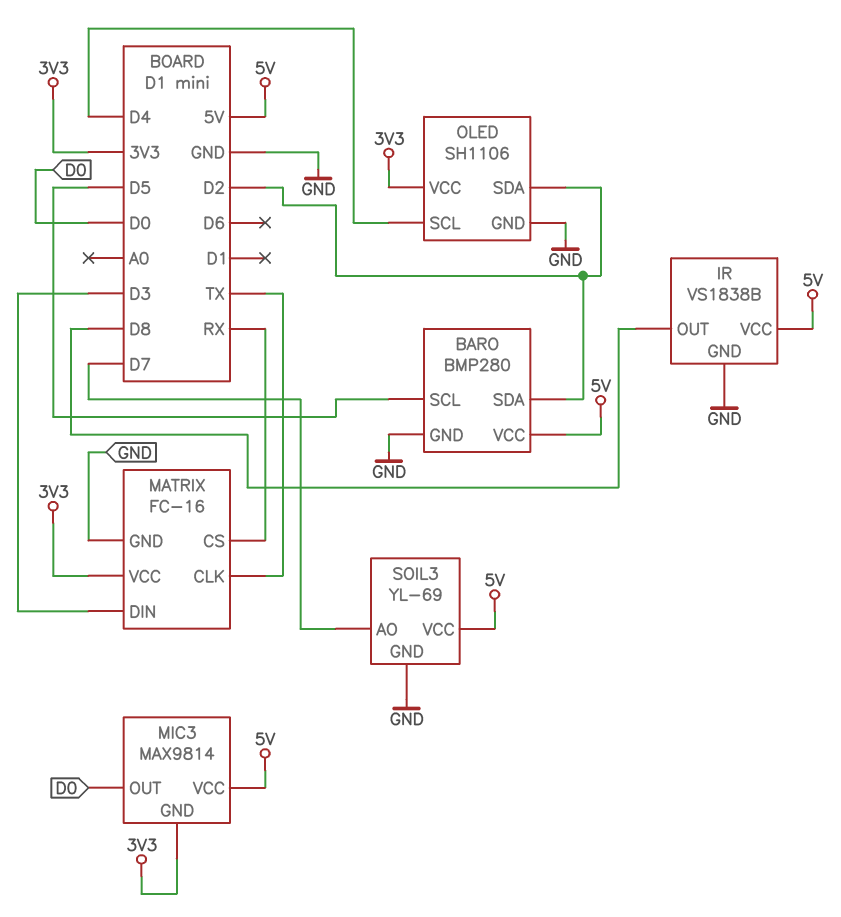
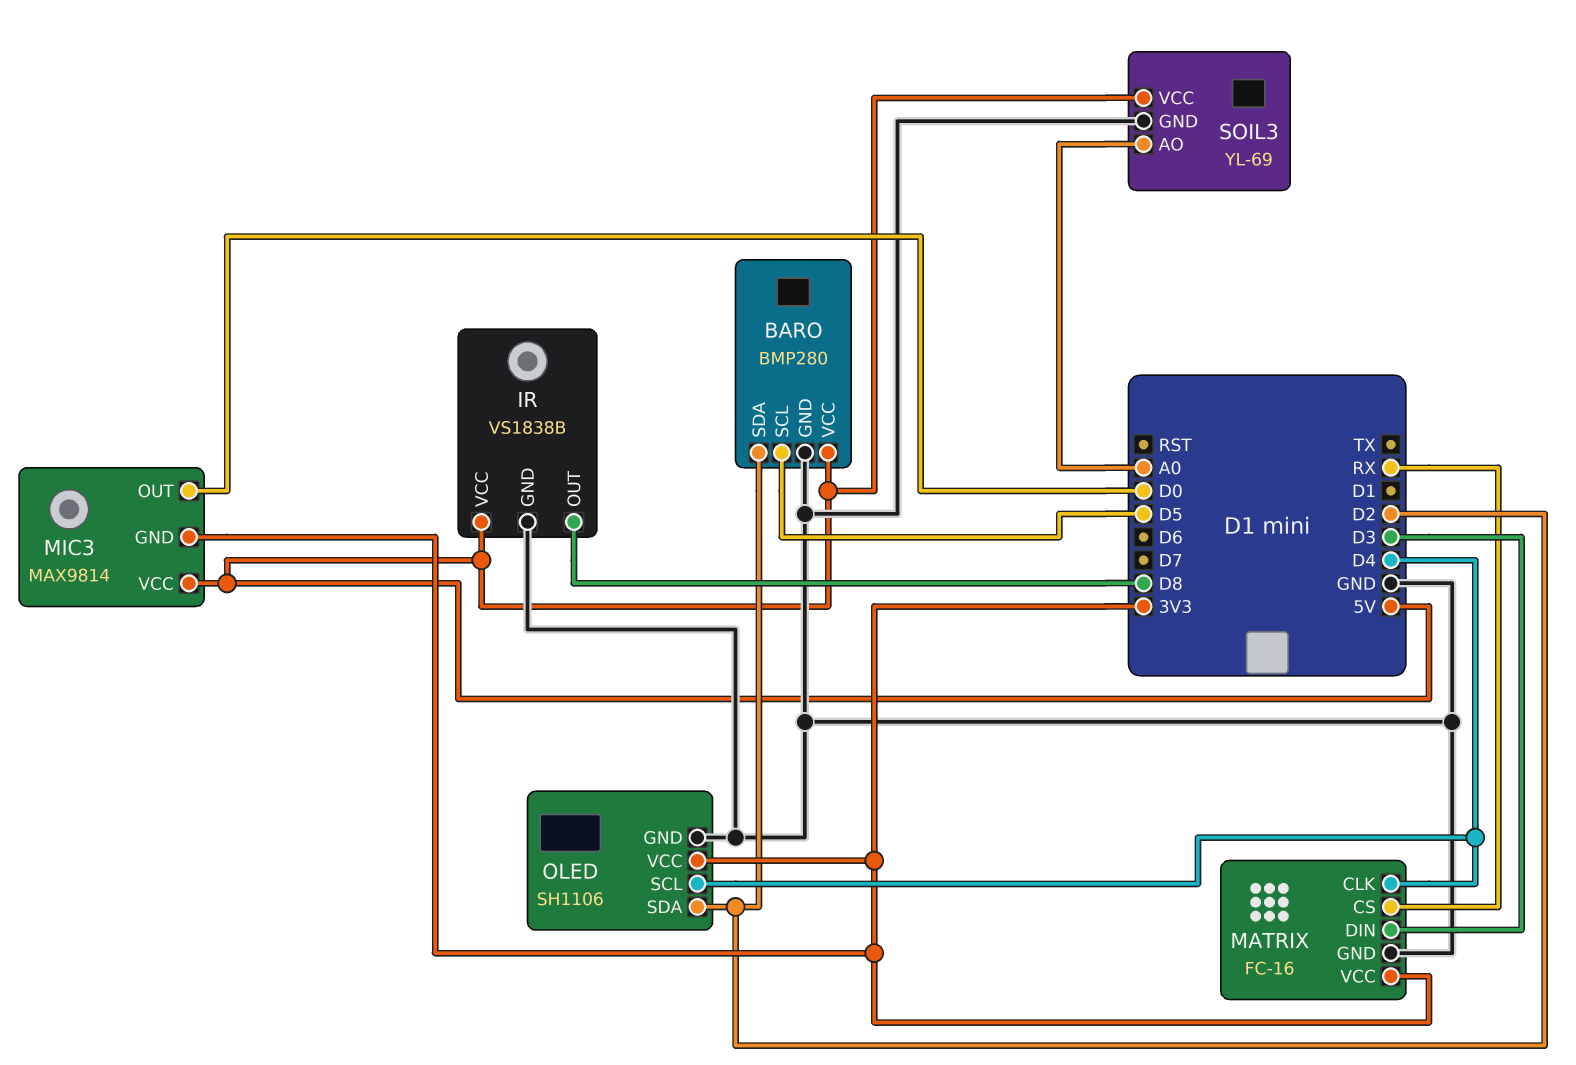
MATRIX pin CLK: TX -> D4
SOIL3 pin AO: D7 -> A0

